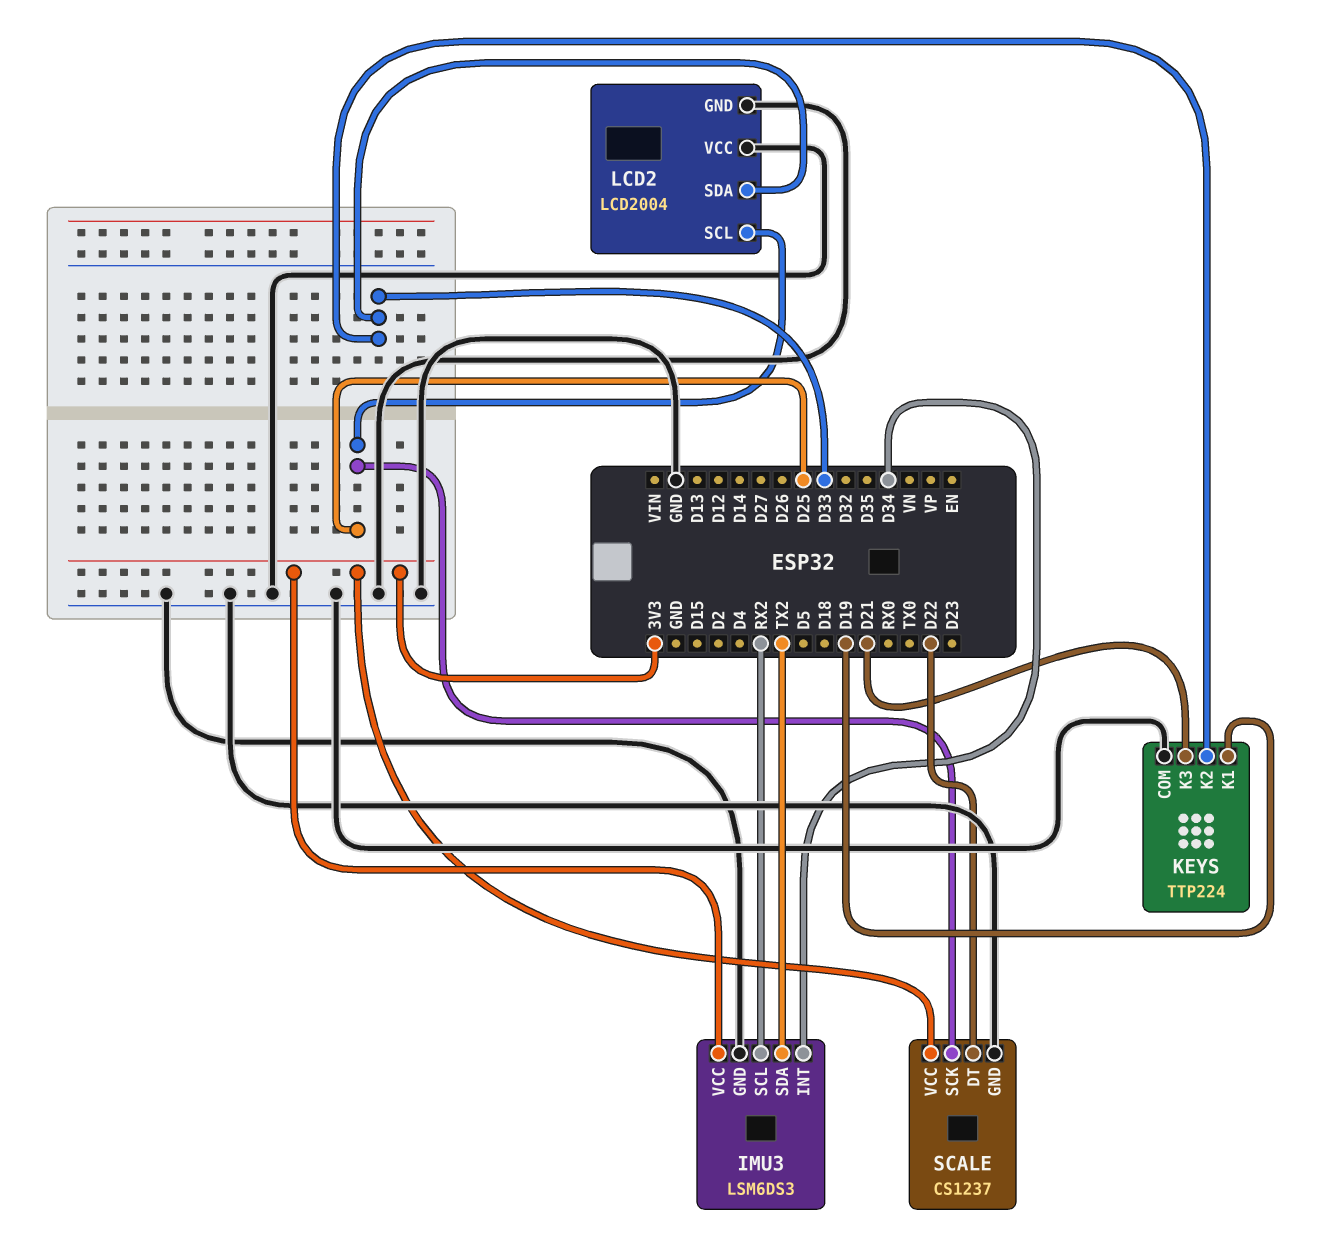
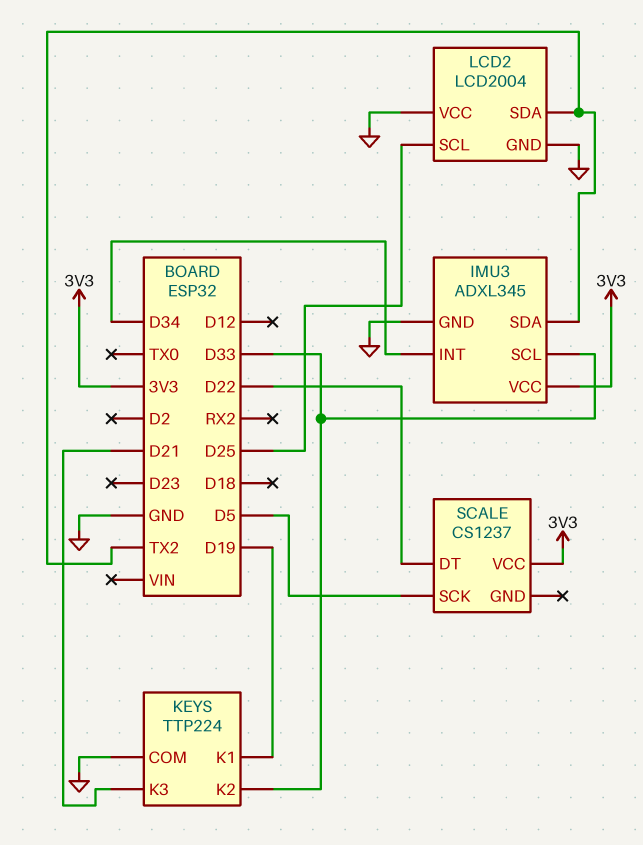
IMU3: LSM6DS3 -> ADXL345
IMU3 pin SCL: RX2 -> D33
LCD2 pin SDA: D33 -> TX2
SCALE pin GND: GND -> none
SCALE pin SCK: D25 -> D5

